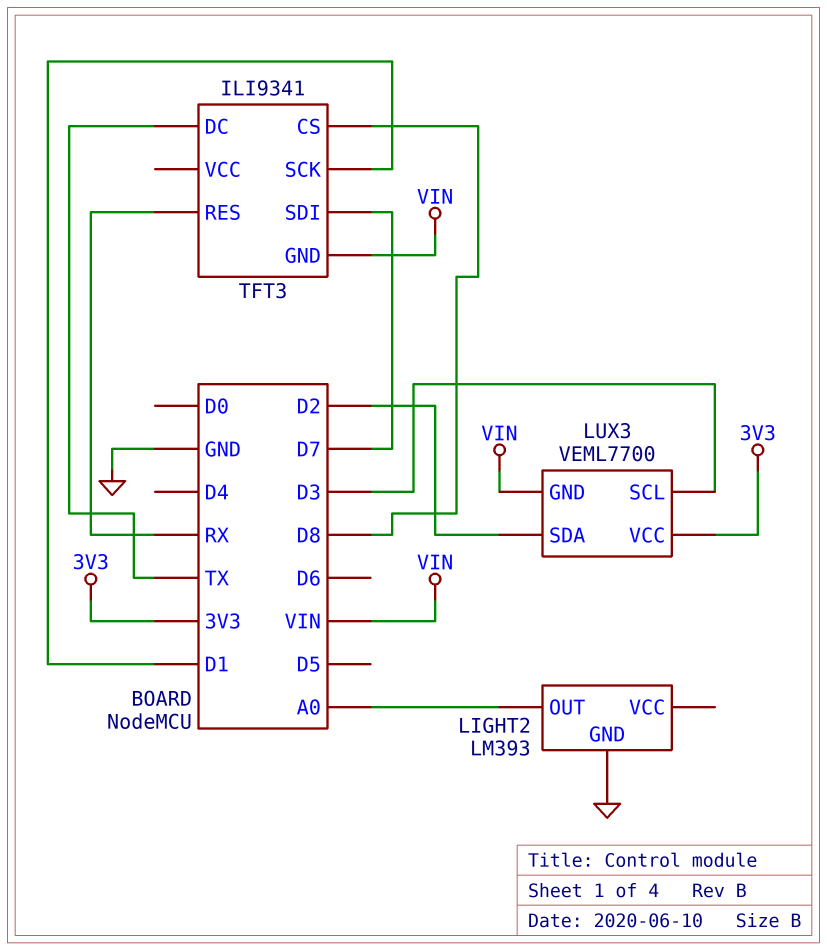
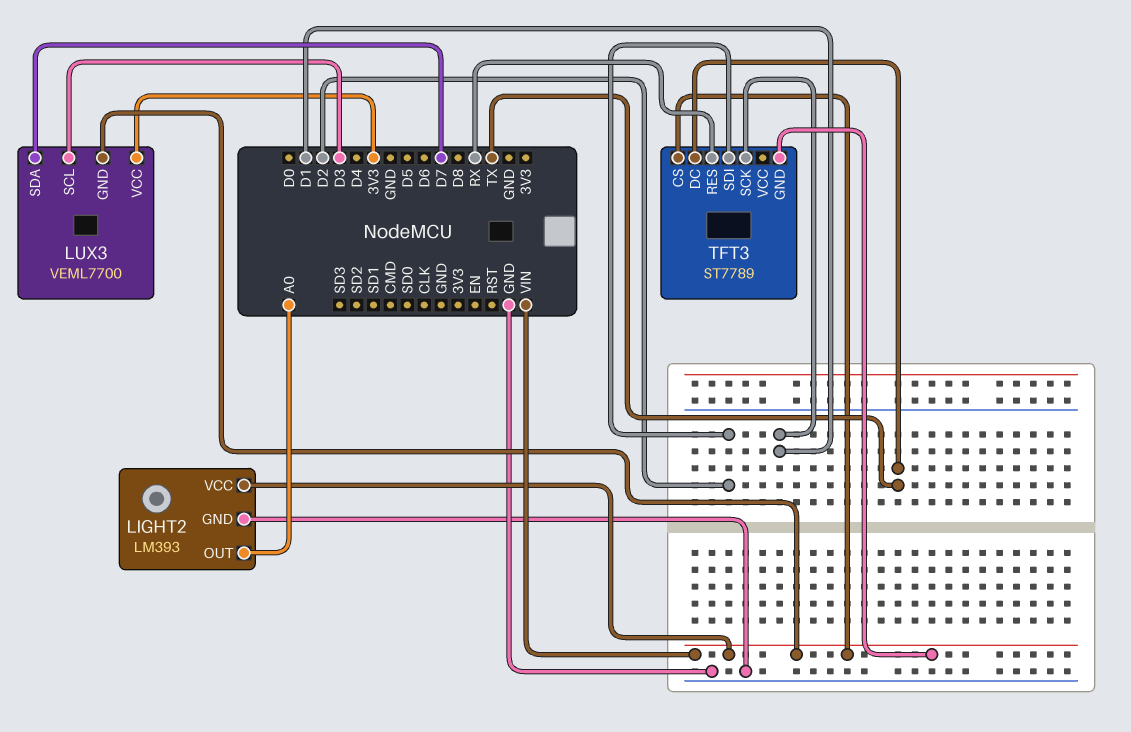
LIGHT2 pin VCC: none -> VIN
LUX3 pin SDA: D2 -> D7
TFT3: ILI9341 -> ST7789
TFT3 pin CS: D8 -> VIN
TFT3 pin SDI: D7 -> D2

